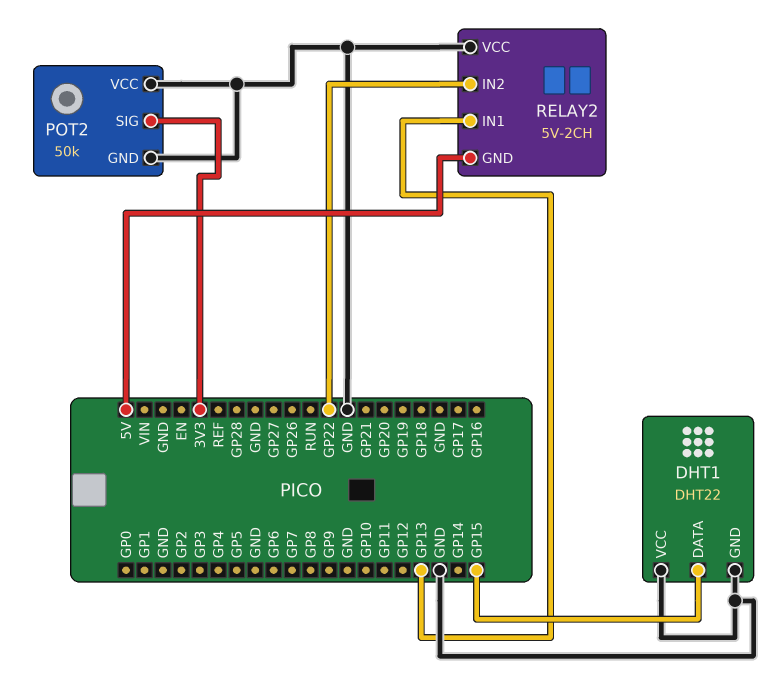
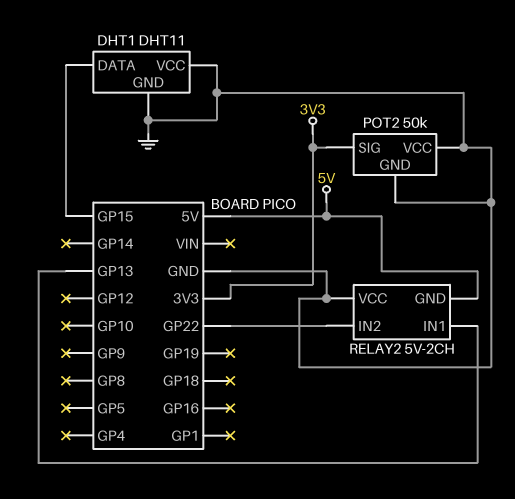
DHT1: DHT22 -> DHT11

